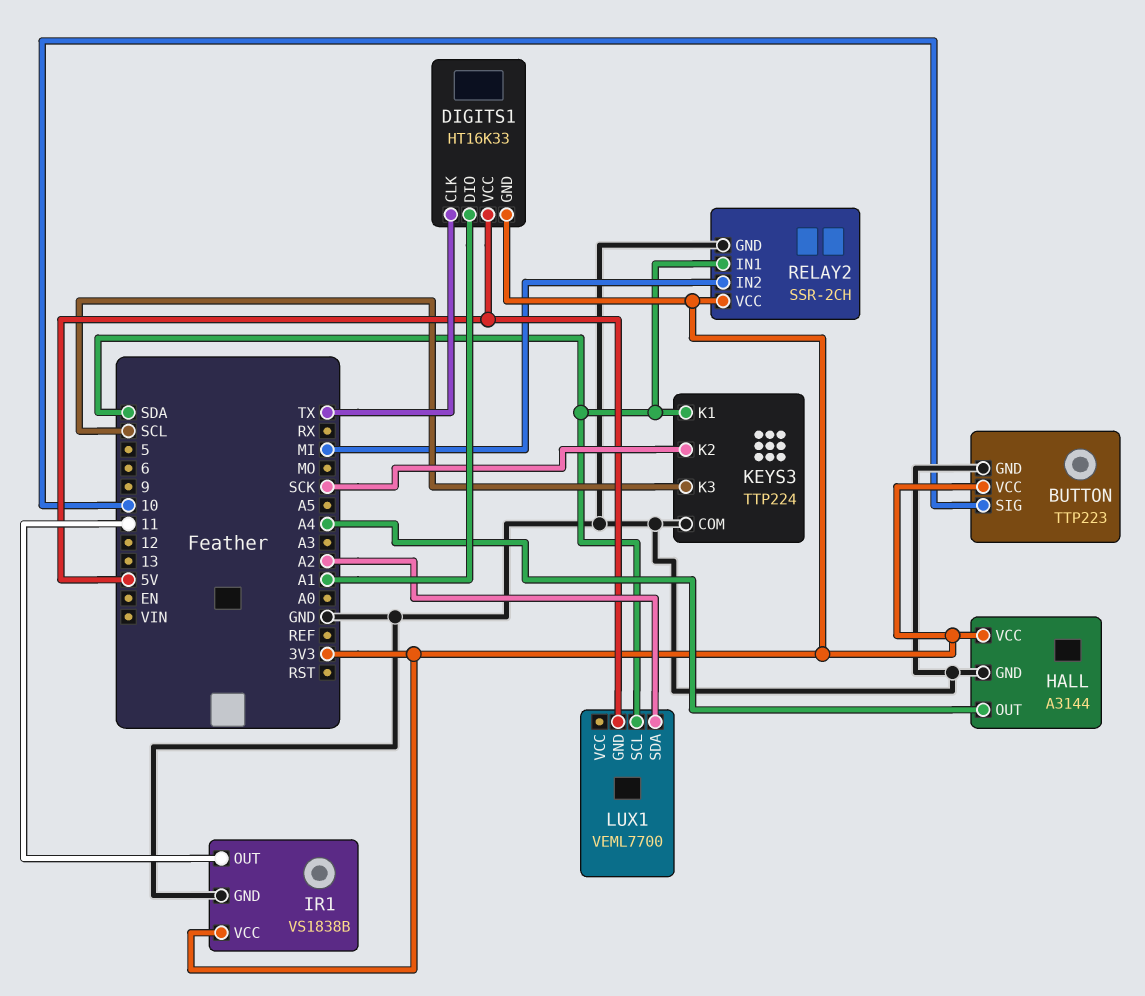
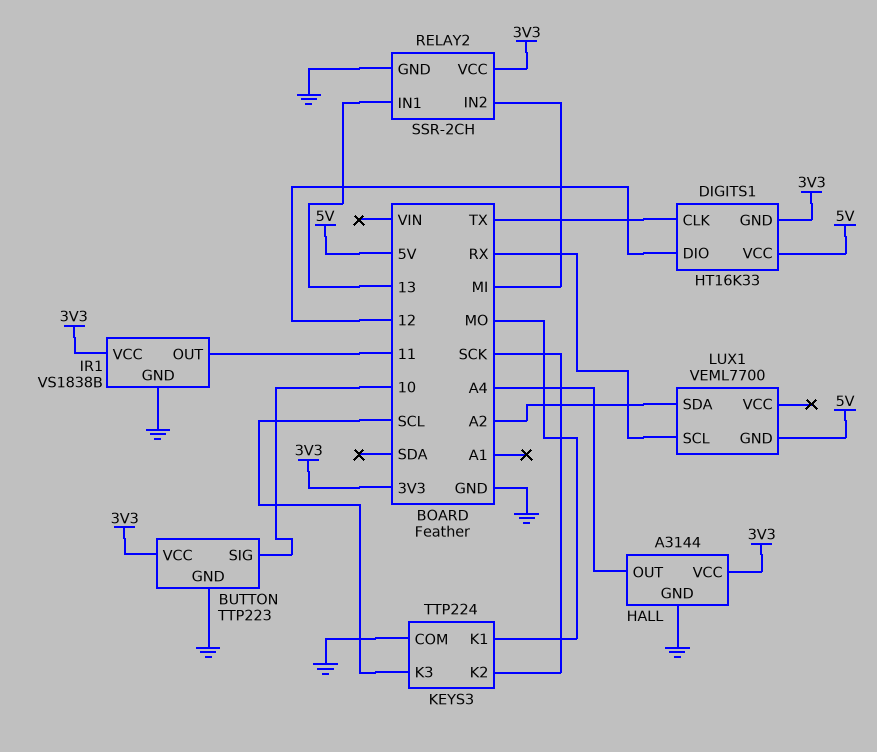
DIGITS1 pin DIO: A1 -> 12
KEYS3 pin K1: SDA -> MO
LUX1 pin SCL: SDA -> RX
RELAY2 pin IN1: SDA -> 13

